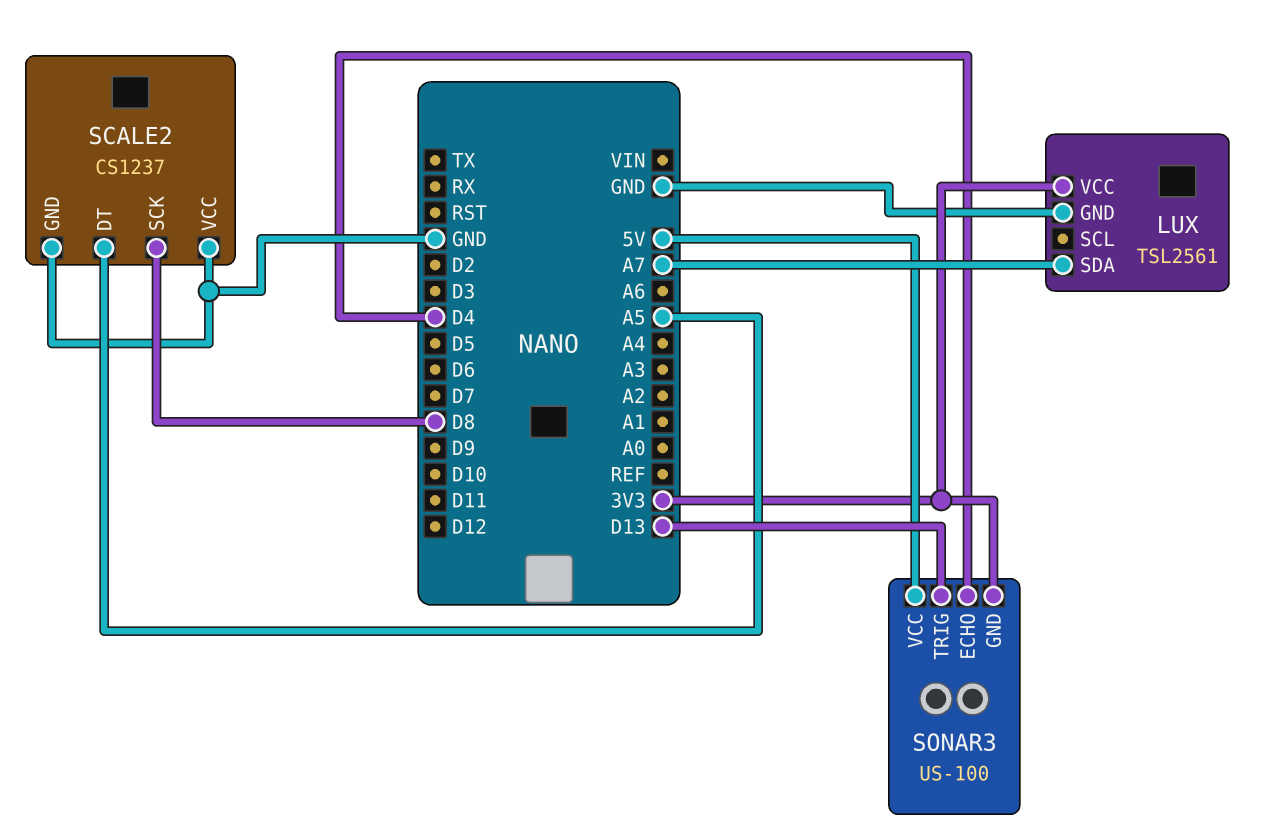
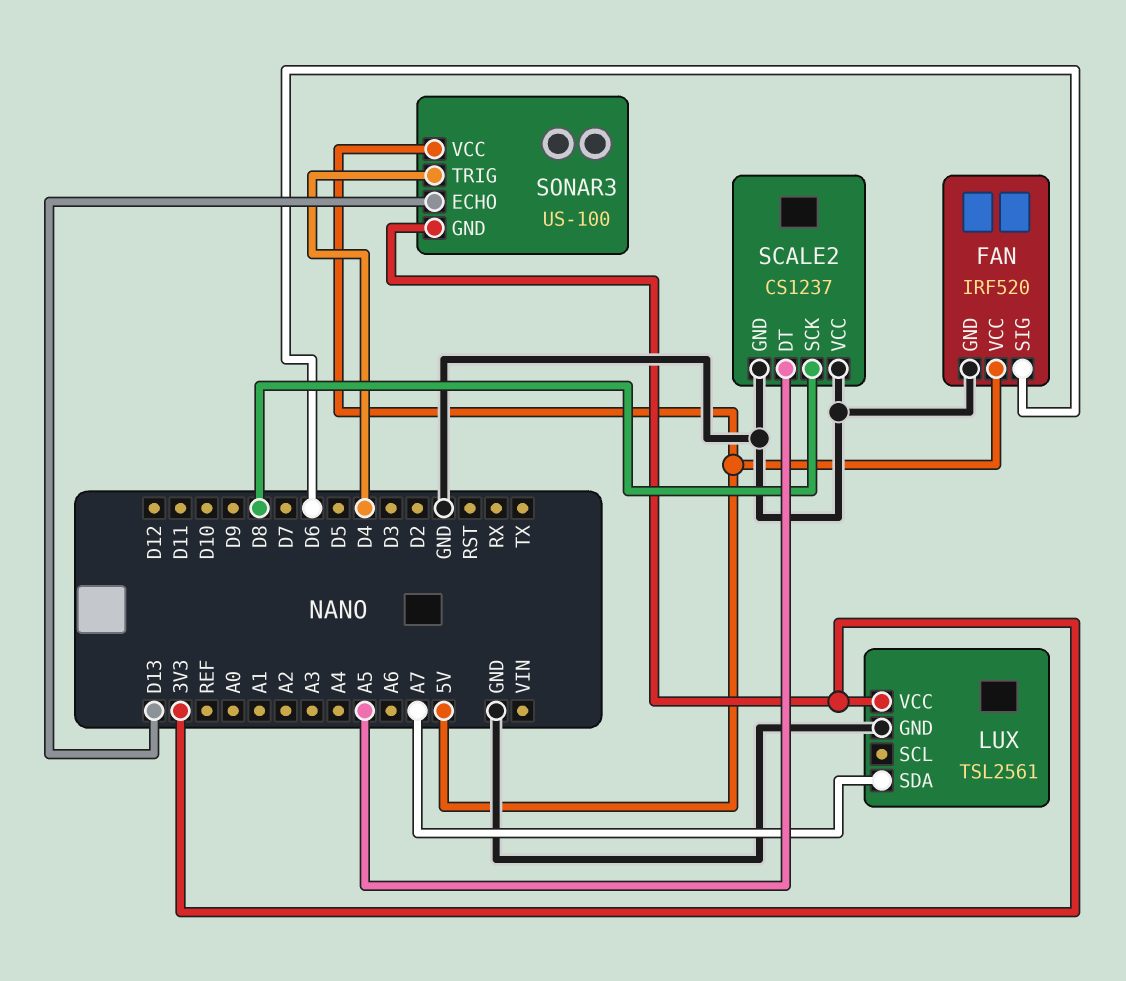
FAN: none -> IRF520
FAN pin GND: none -> GND
FAN pin SIG: none -> D6
FAN pin VCC: none -> 5V
SONAR3 pin ECHO: D4 -> D13
SONAR3 pin TRIG: D13 -> D4

